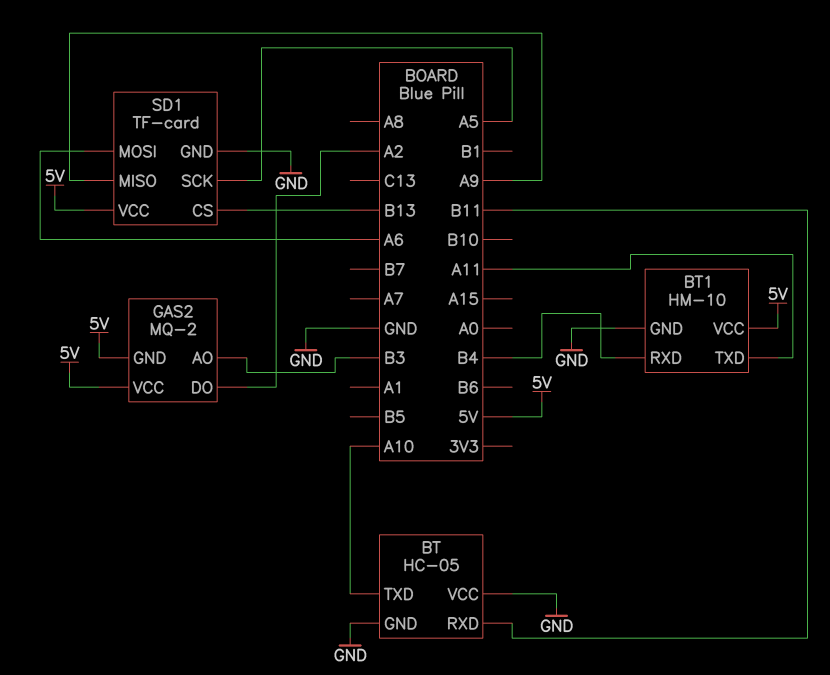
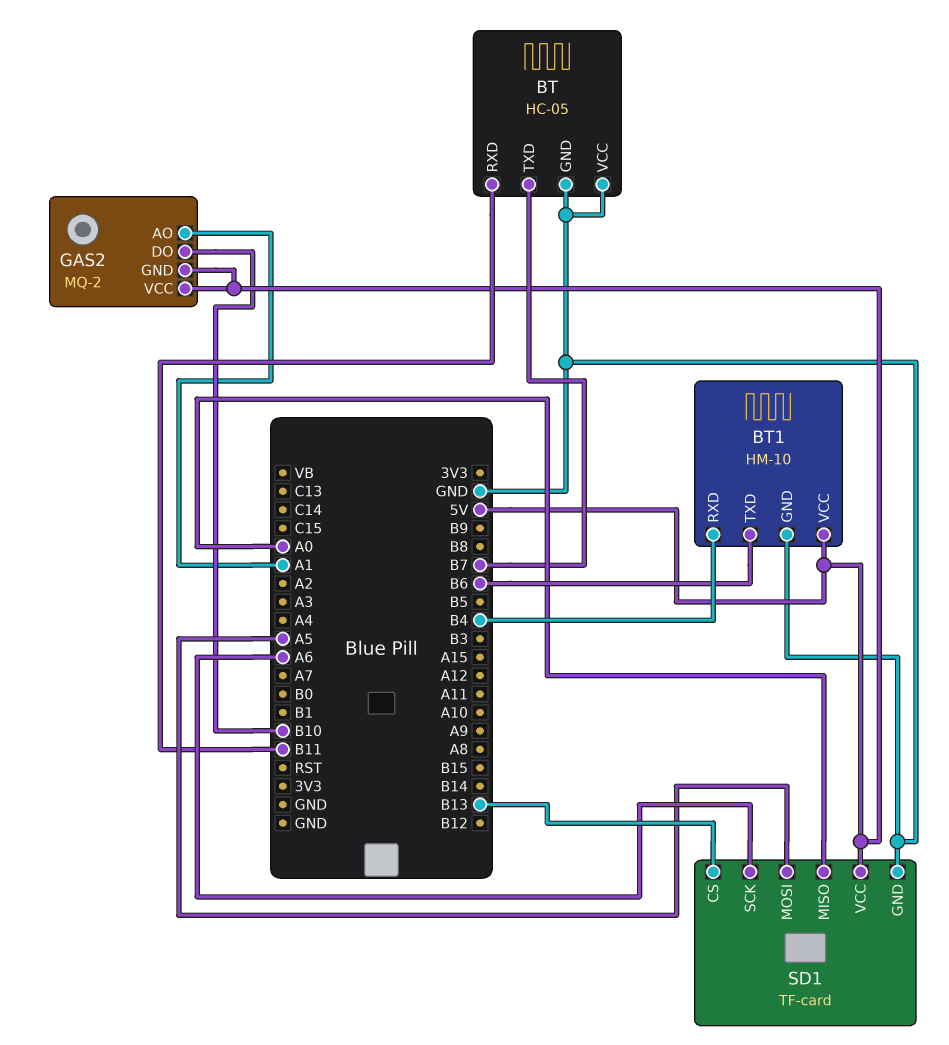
BT pin TXD: A10 -> B7
BT1 pin TXD: A11 -> B6
GAS2 pin AO: B3 -> A1
GAS2 pin DO: A2 -> B10
SD1 pin MISO: A9 -> A0
SD1 pin MOSI: A6 -> A5
SD1 pin SCK: A5 -> A6

